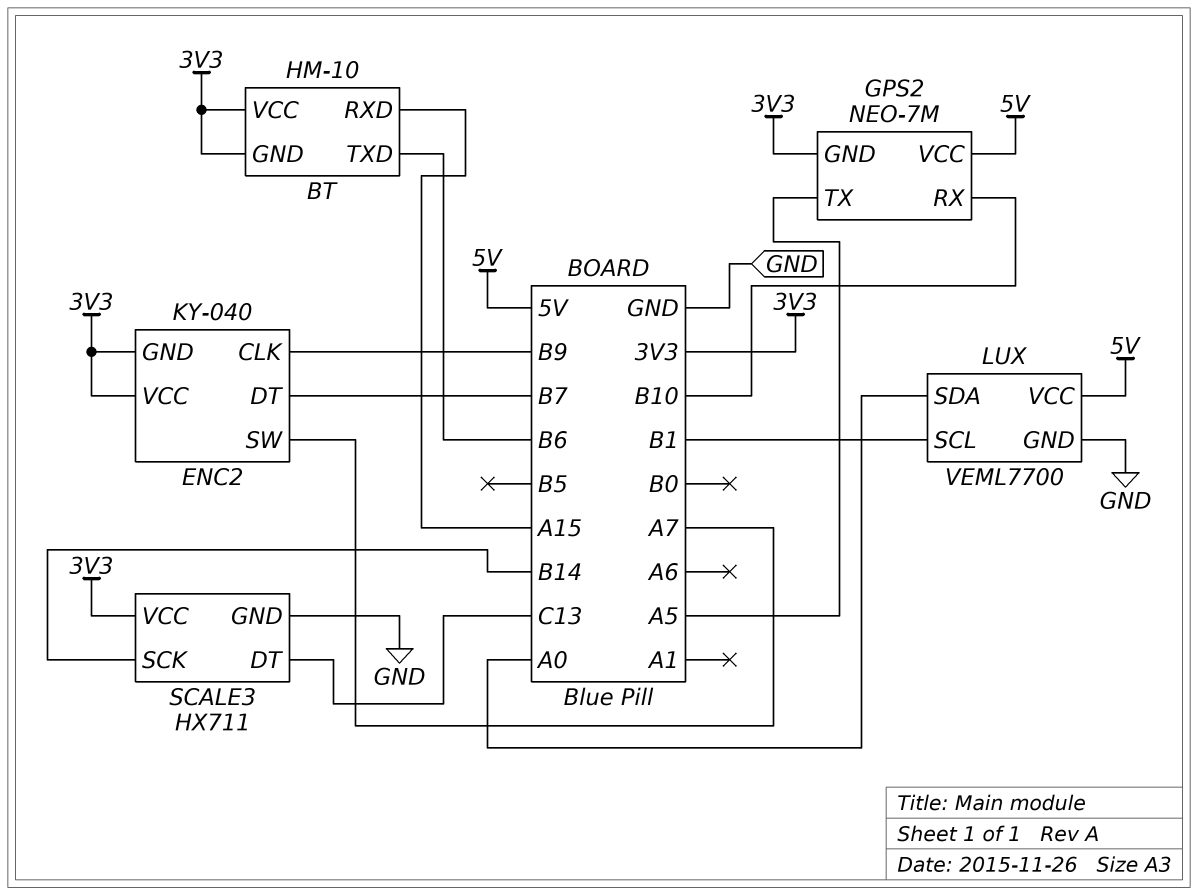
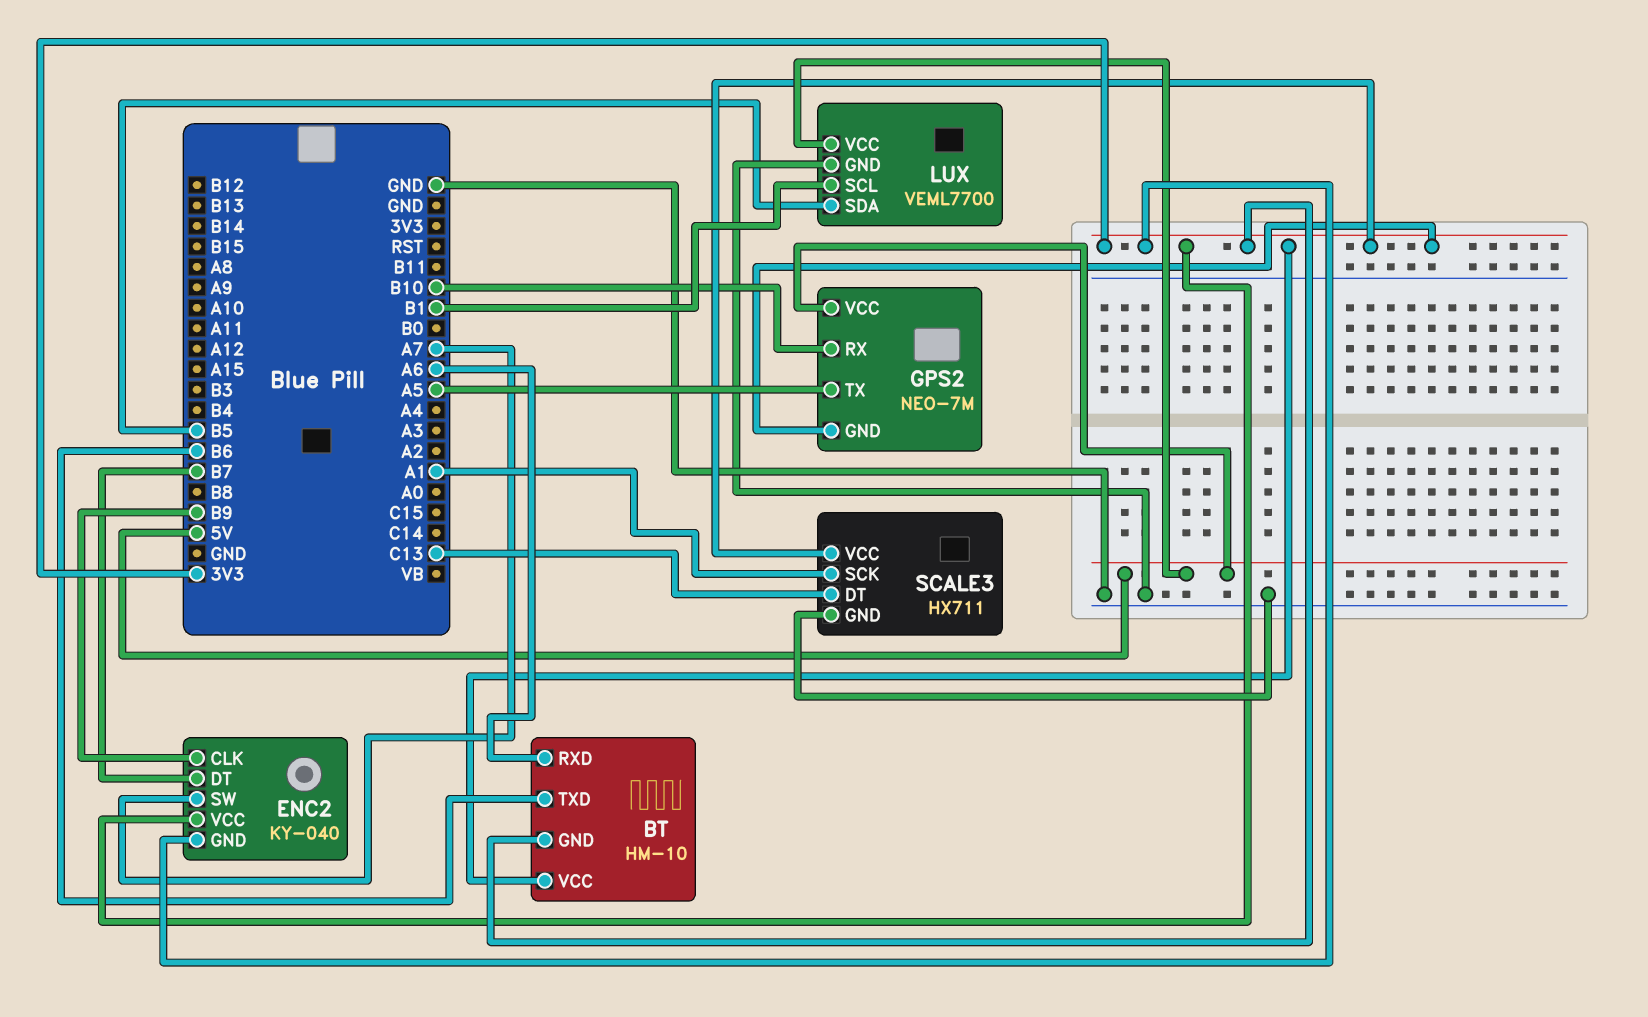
BT pin RXD: A15 -> A6
LUX pin SDA: A0 -> B5
SCALE3 pin SCK: B14 -> A1

